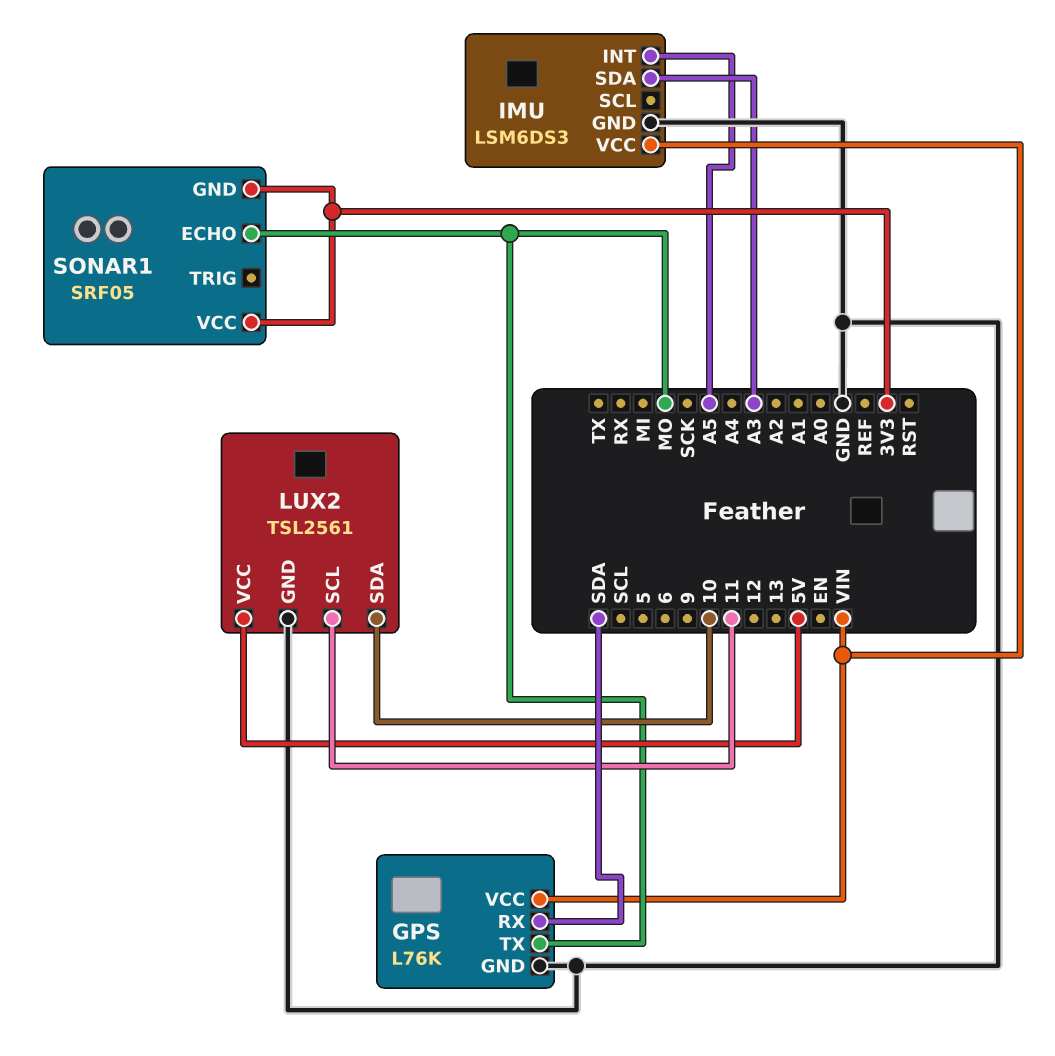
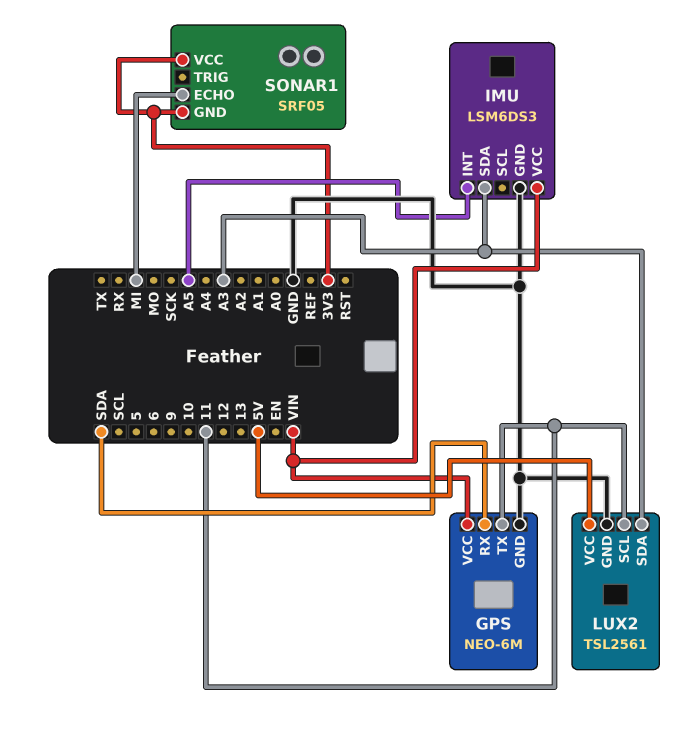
GPS: L76K -> NEO-6M
GPS pin TX: MO -> 11
LUX2 pin SDA: 10 -> A3
SONAR1 pin ECHO: MO -> MI

